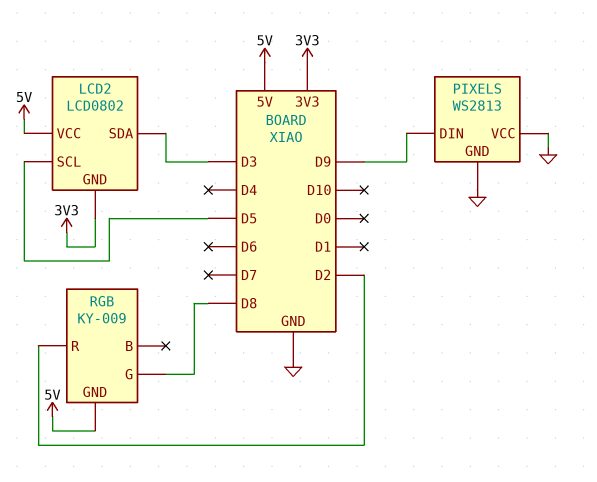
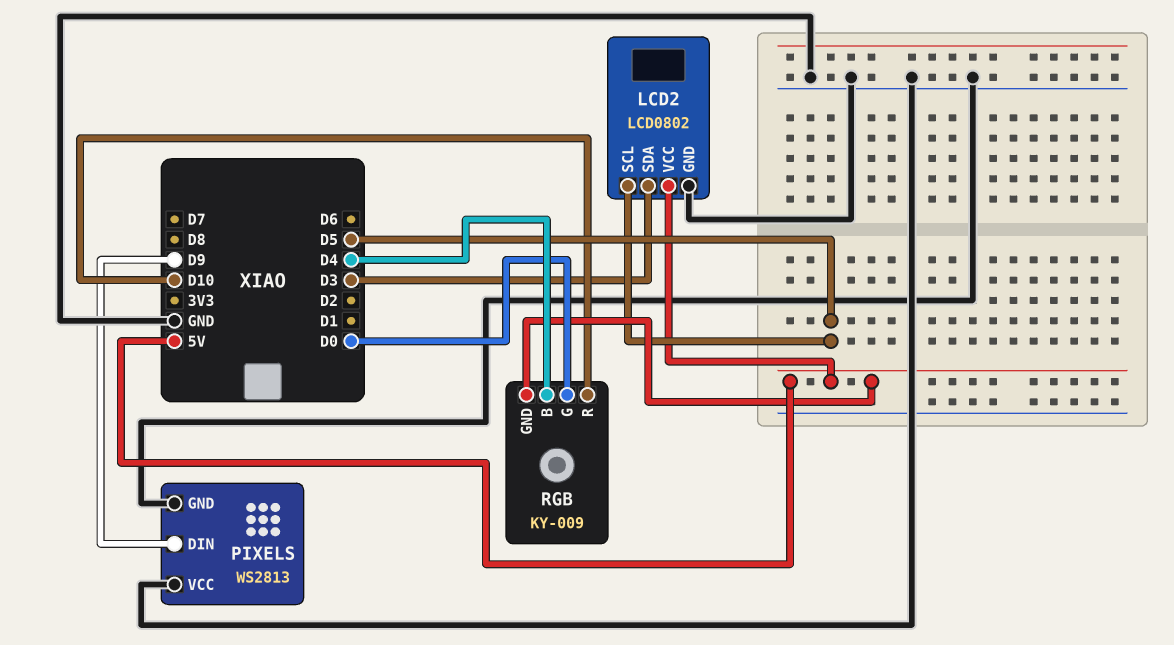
LCD2 pin GND: 3V3 -> GND
RGB pin B: none -> D4
RGB pin G: D8 -> D0
RGB pin R: D2 -> D10

